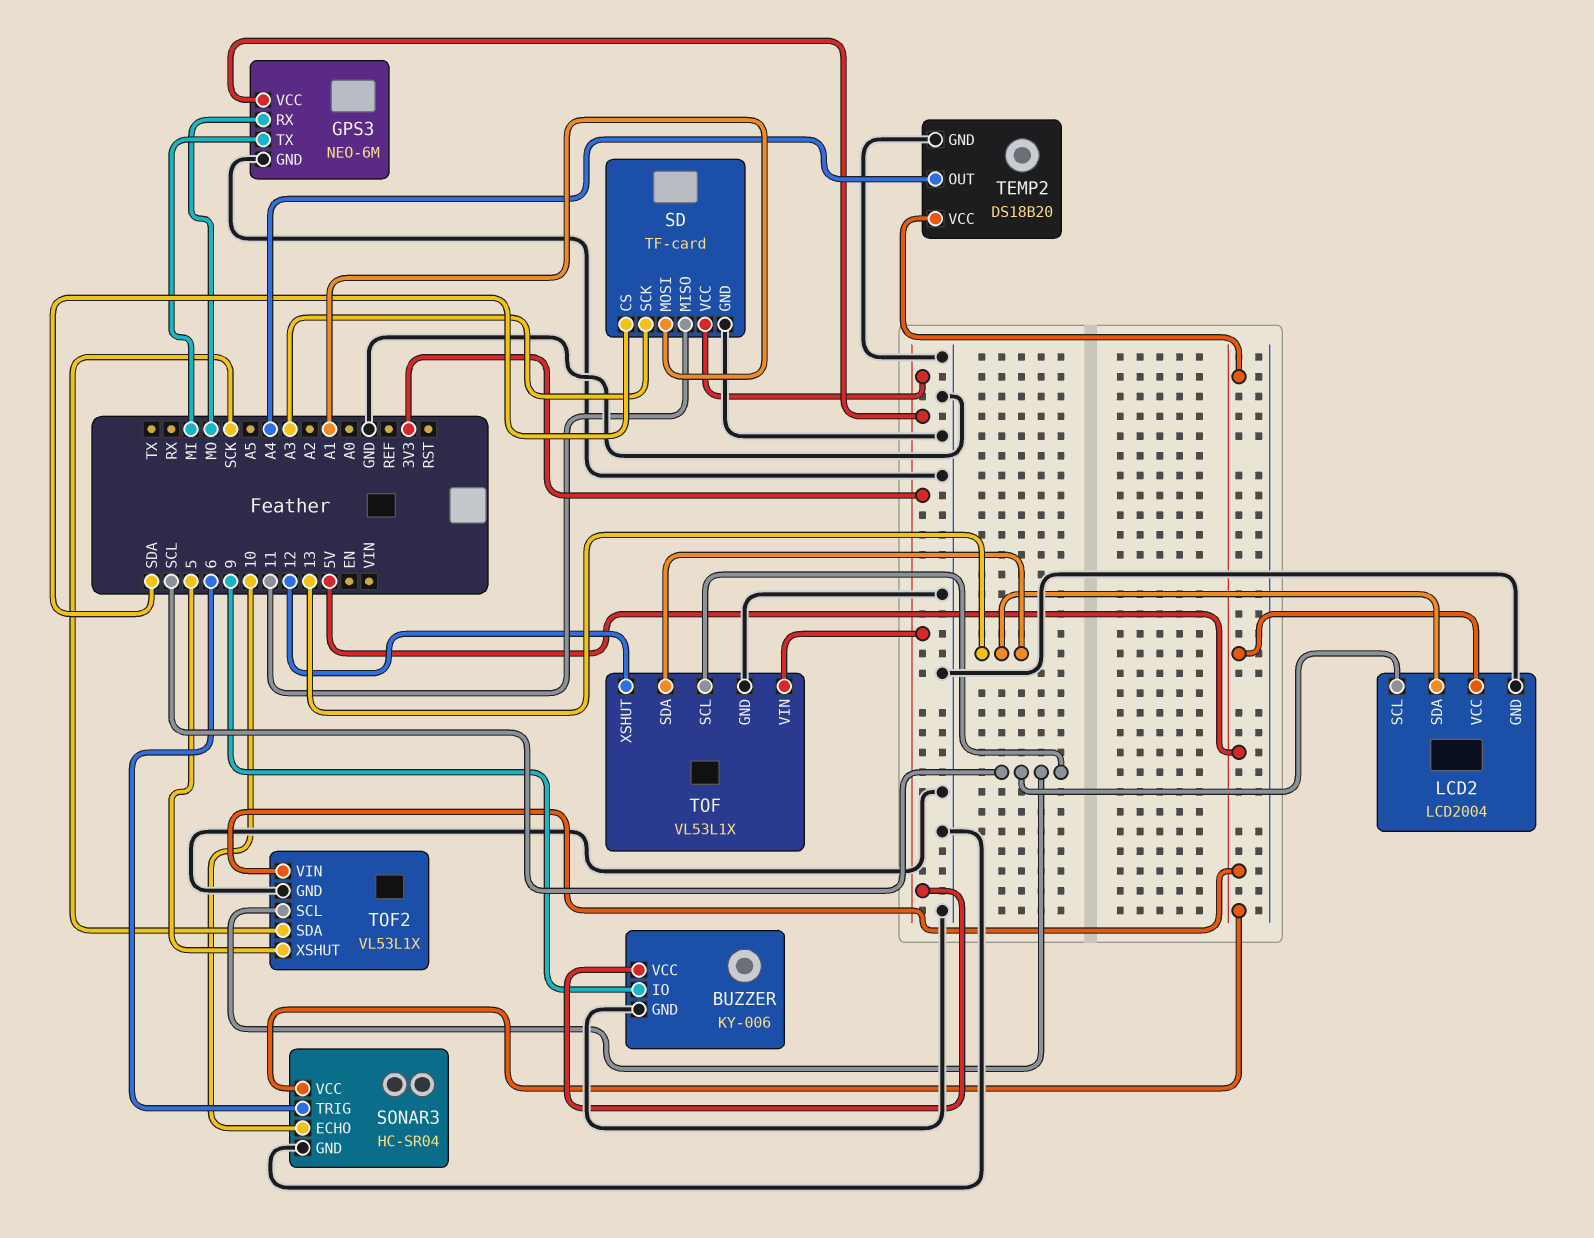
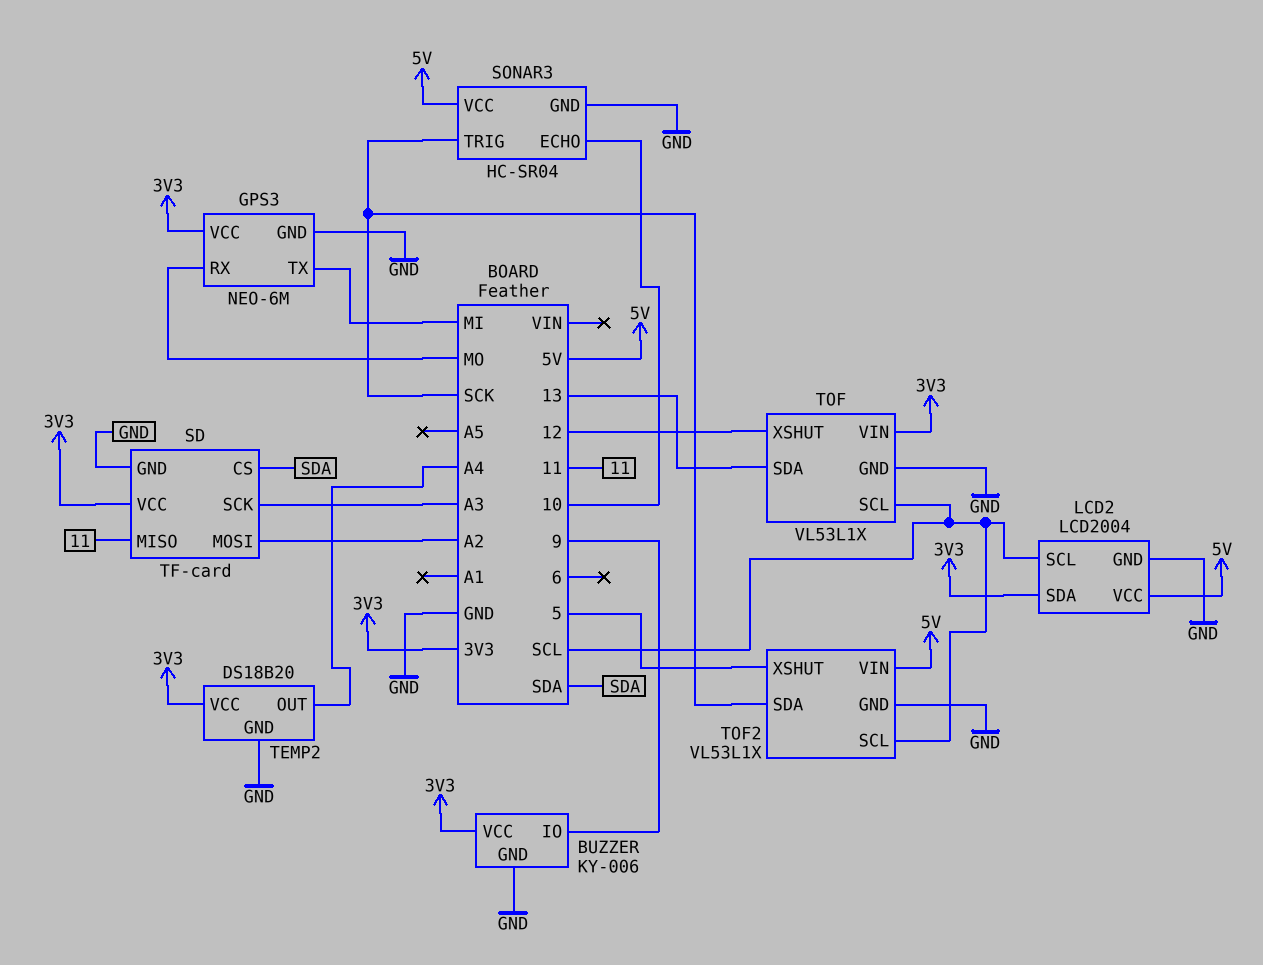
LCD2 pin SDA: 13 -> 3V3
SD pin MOSI: A1 -> A2
SONAR3 pin TRIG: 6 -> SCK
TEMP2 pin VCC: 5V -> 3V3

